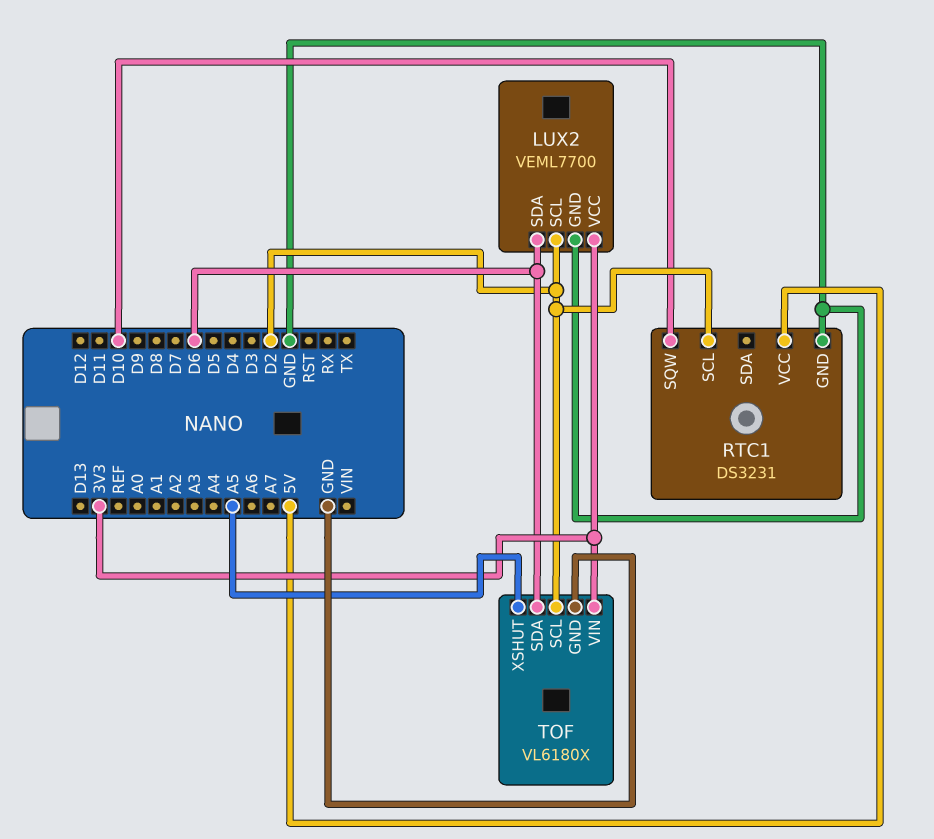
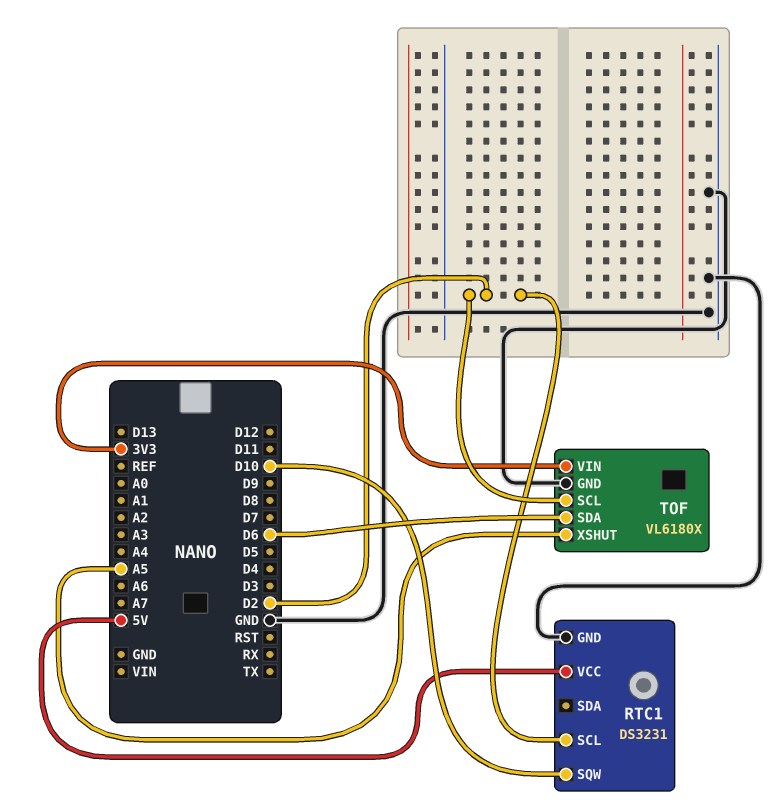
LUX2: VEML7700 -> none
LUX2 pin GND: GND -> none
LUX2 pin SCL: D2 -> none
LUX2 pin SDA: D6 -> none
LUX2 pin VCC: 3V3 -> none

